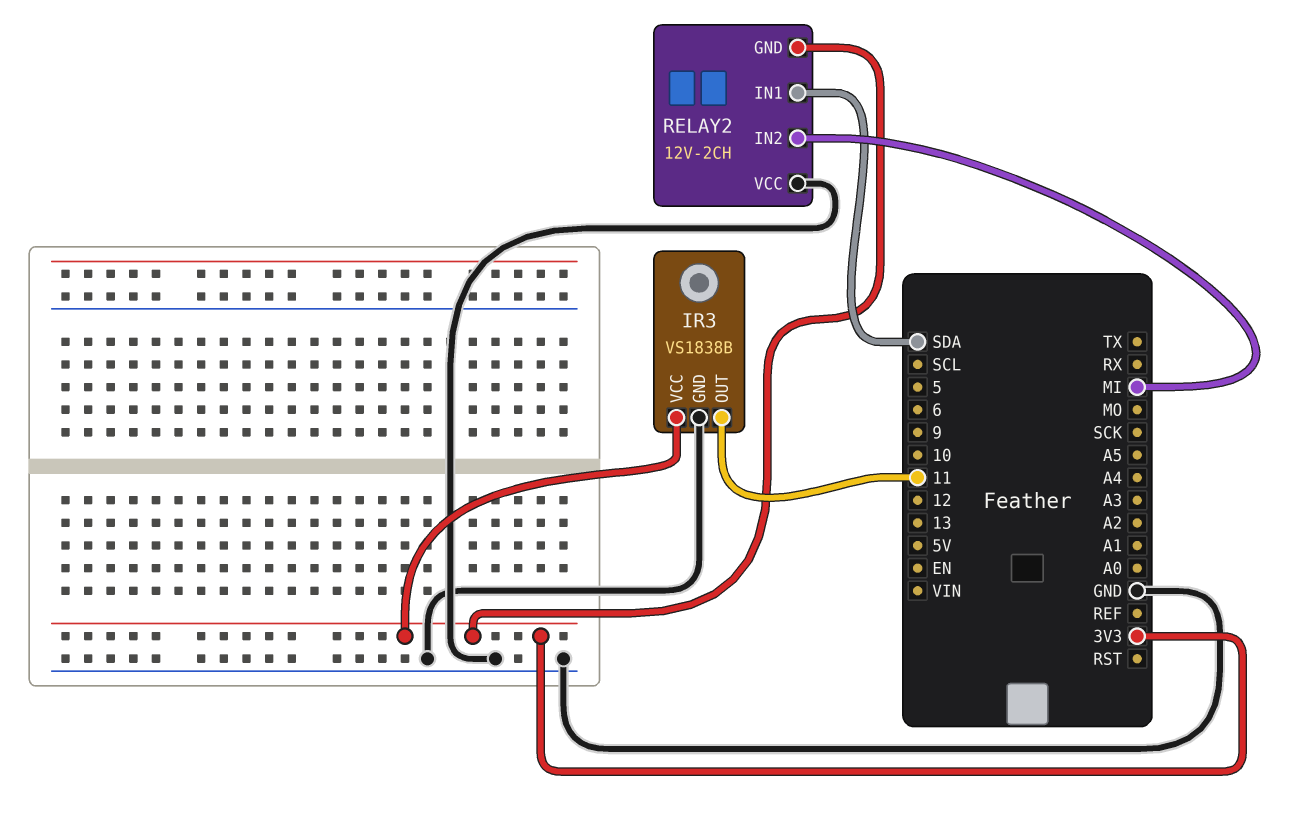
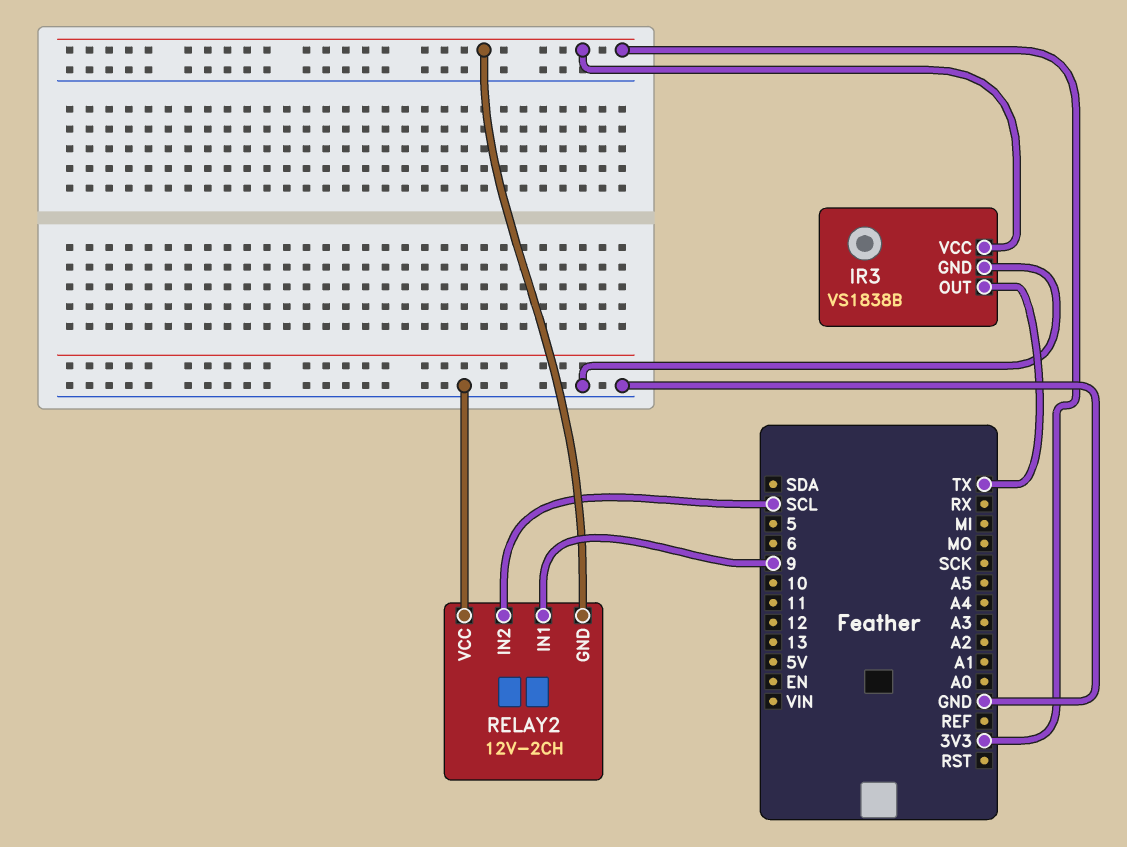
IR3 pin OUT: 11 -> TX
RELAY2 pin IN1: SDA -> 9
RELAY2 pin IN2: MI -> SCL

